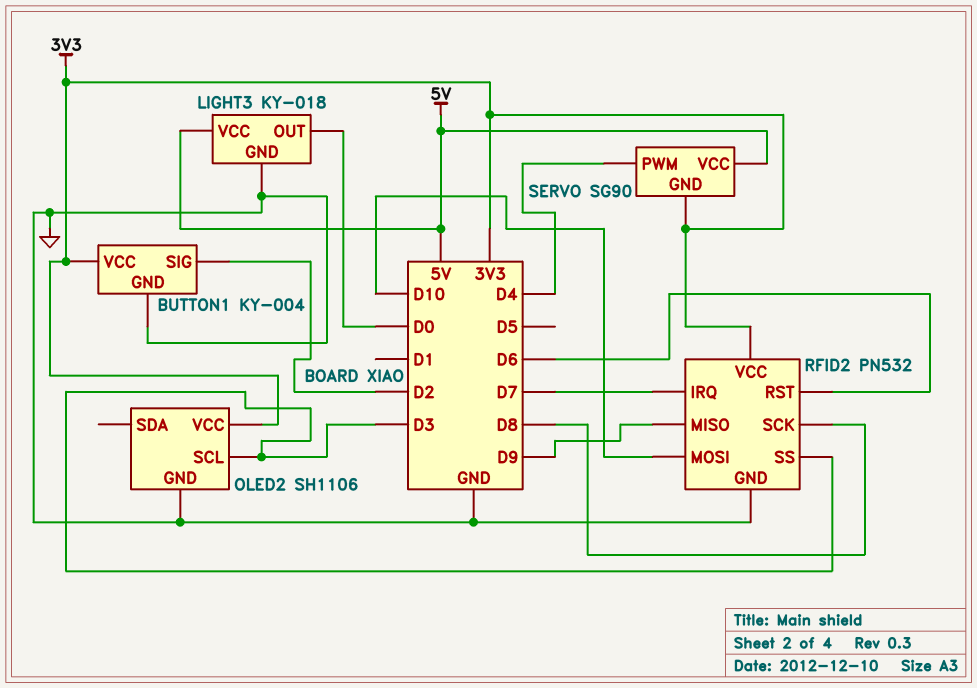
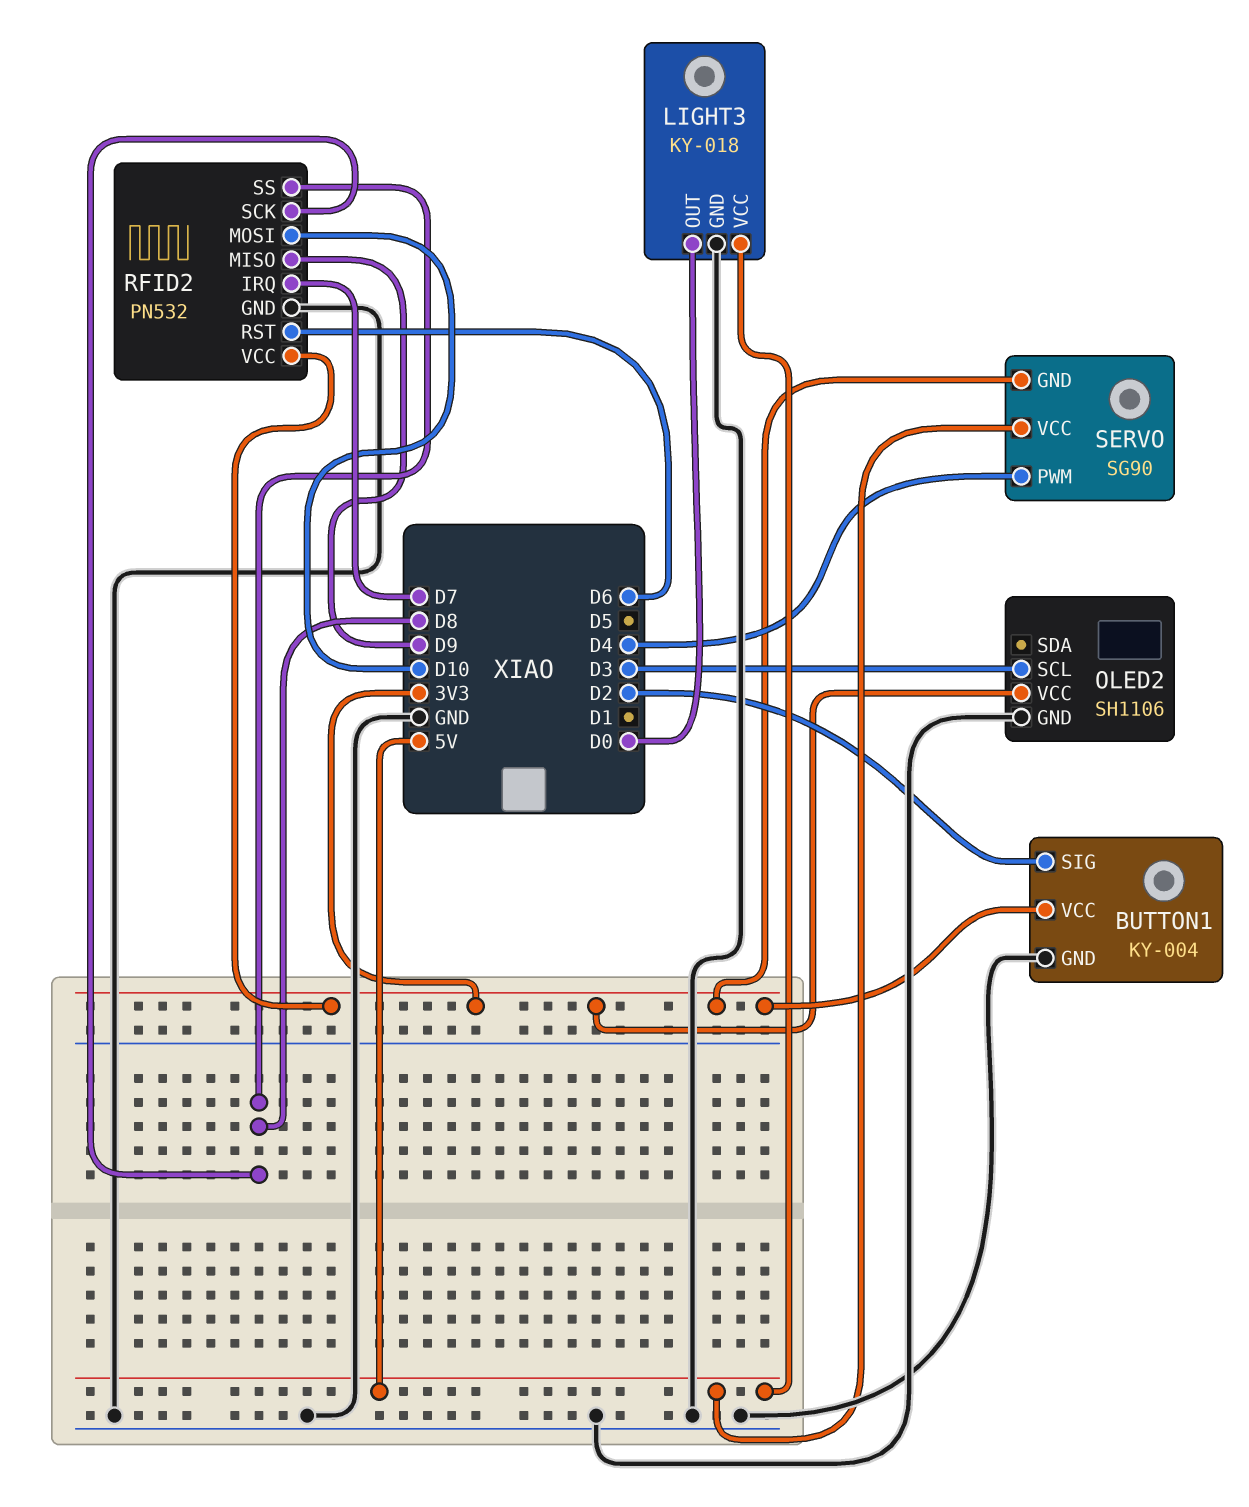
RFID2 pin SS: D3 -> D8

